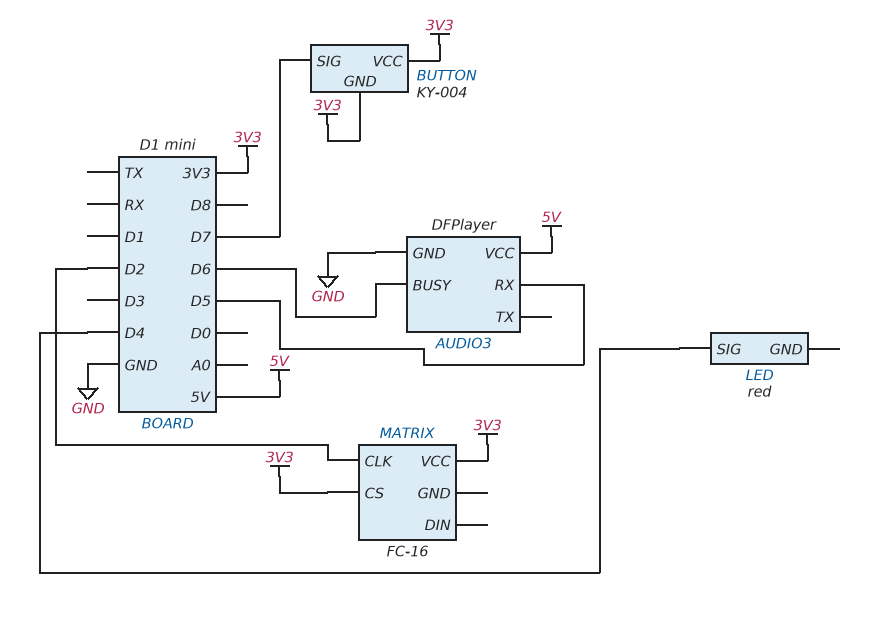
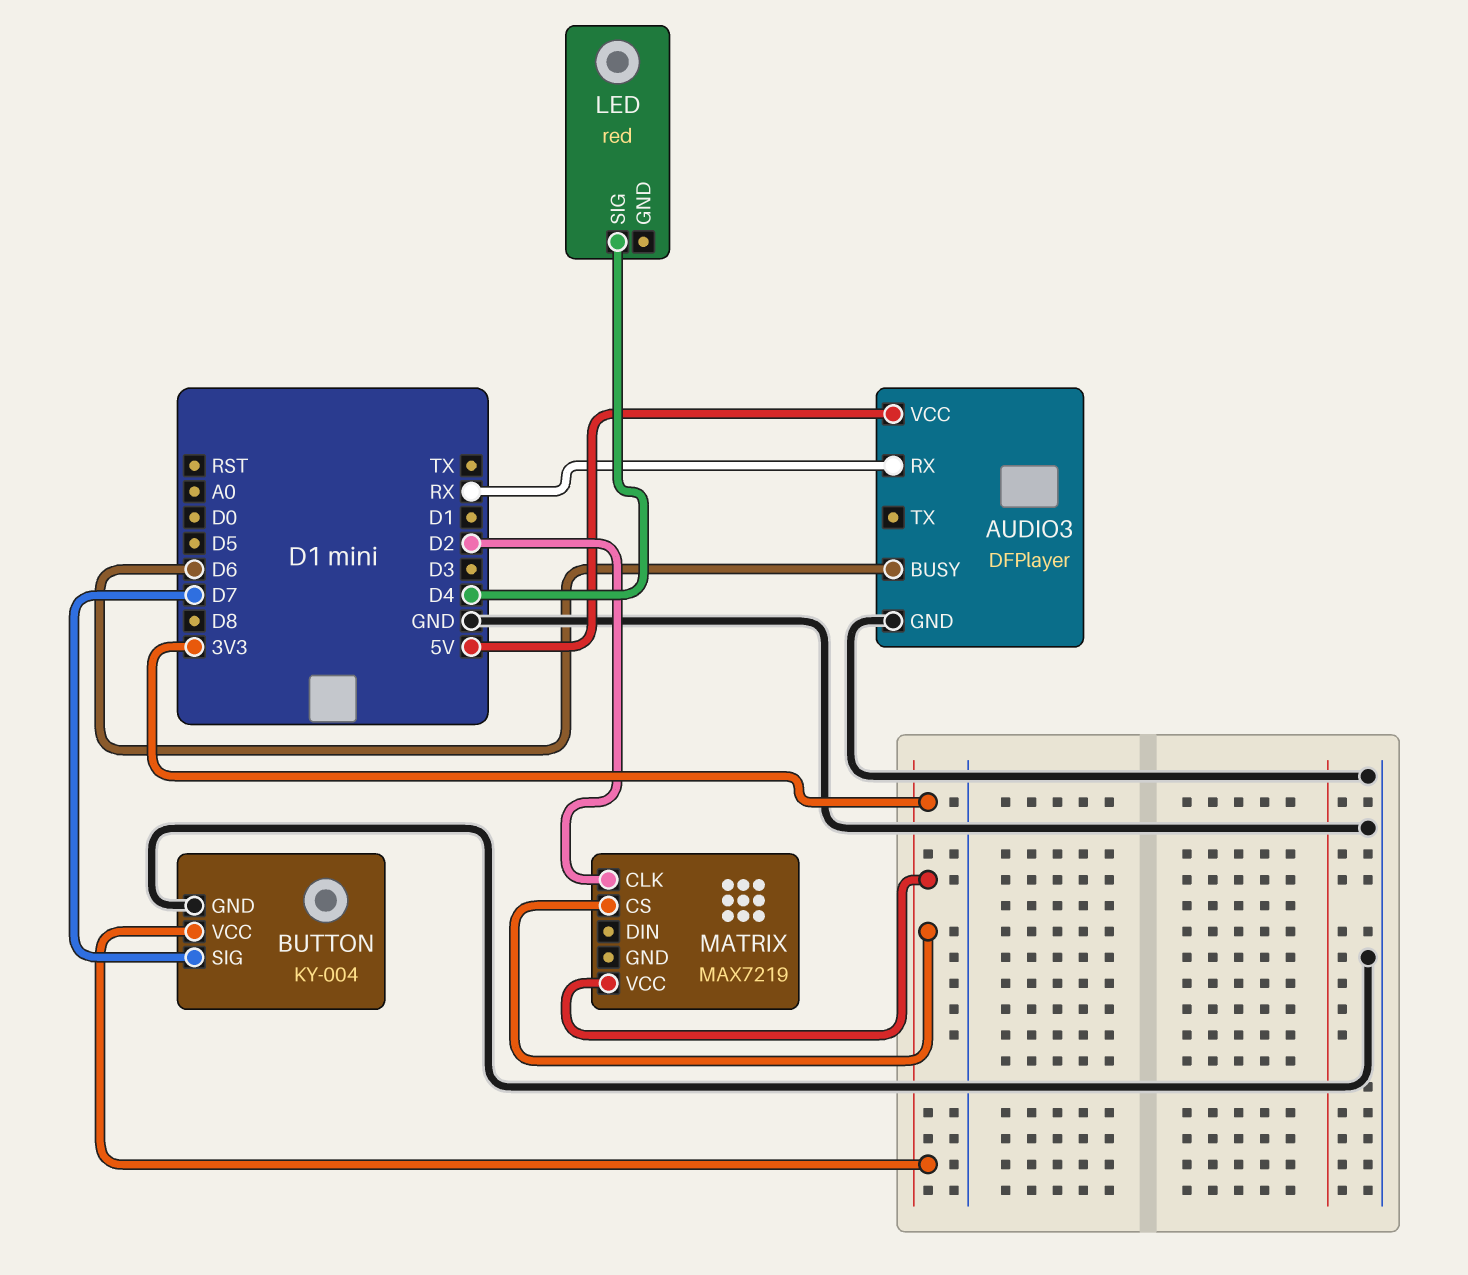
AUDIO3 pin RX: D5 -> RX
BUTTON pin GND: 3V3 -> GND
MATRIX: FC-16 -> MAX7219

